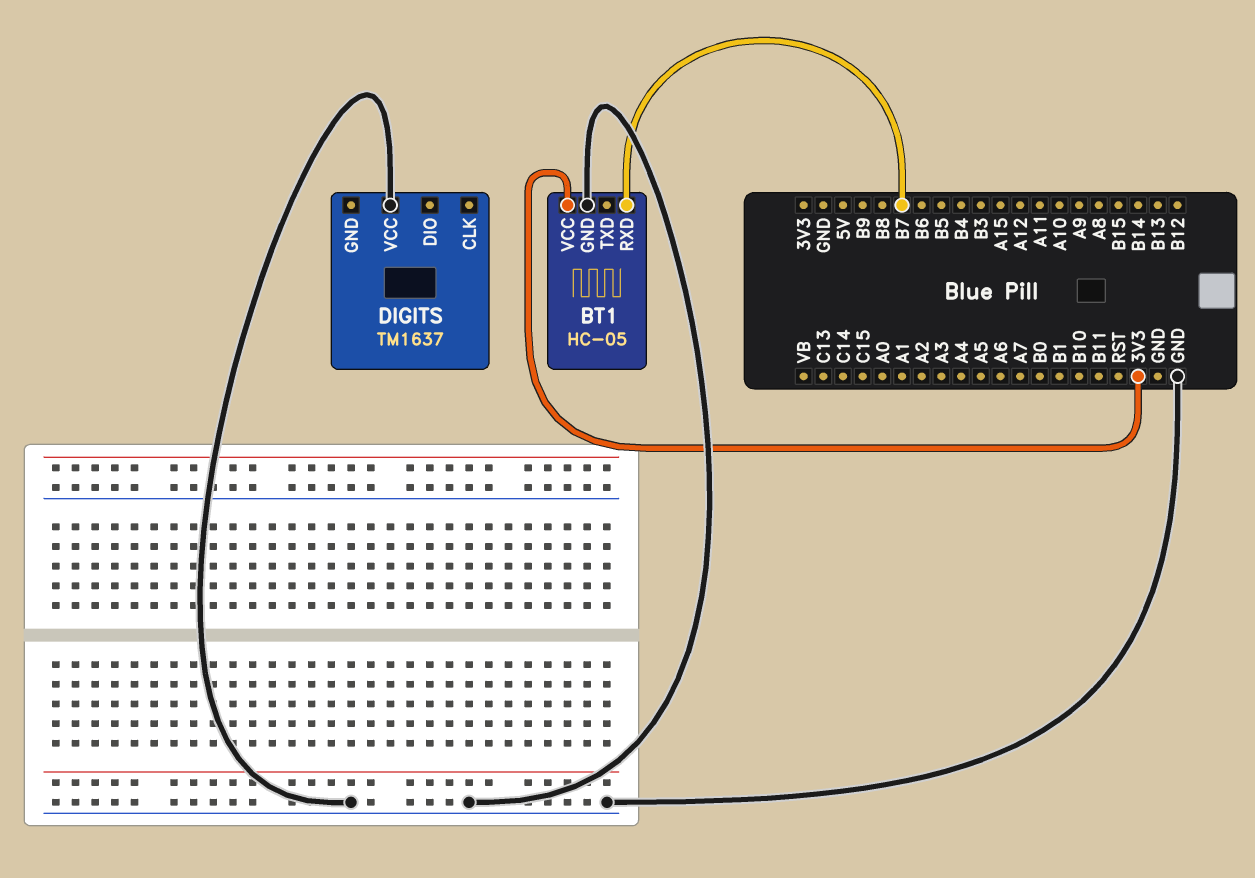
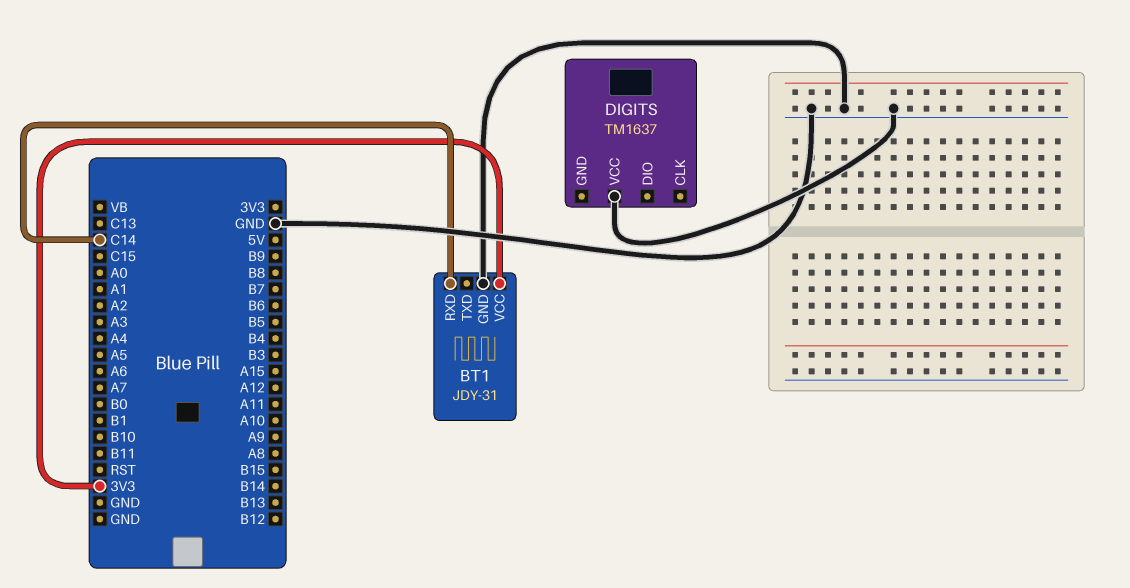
BT1: HC-05 -> JDY-31
BT1 pin RXD: B7 -> C14

